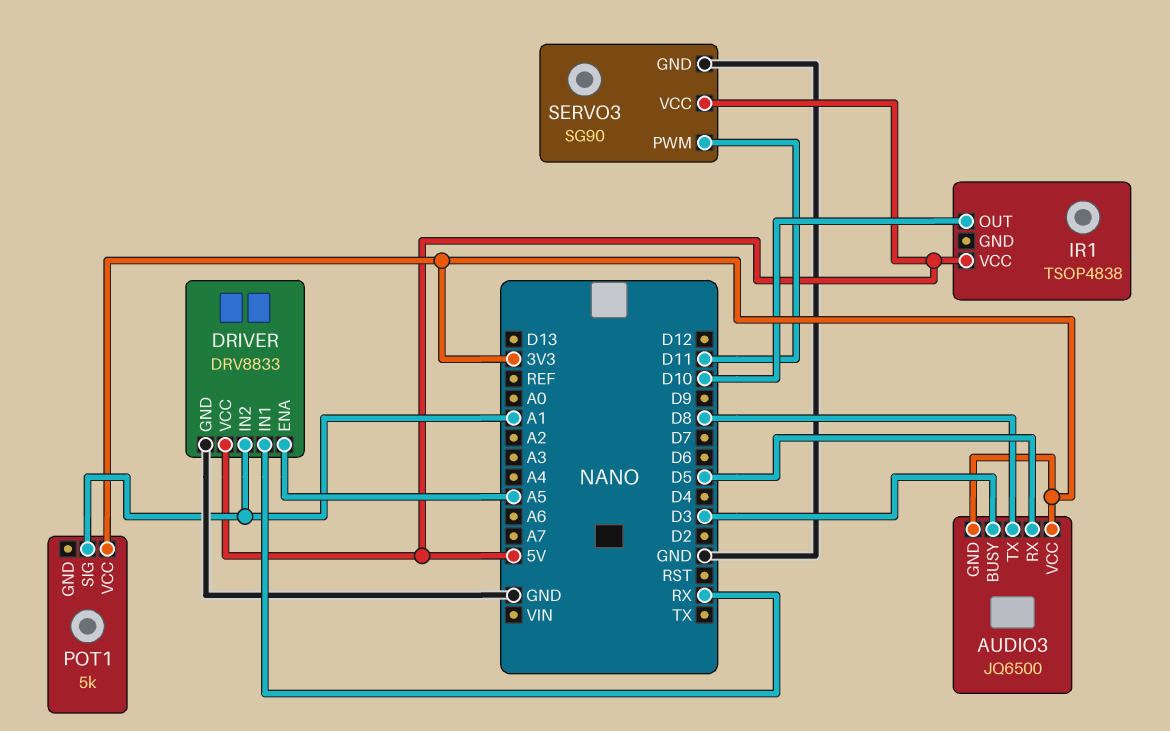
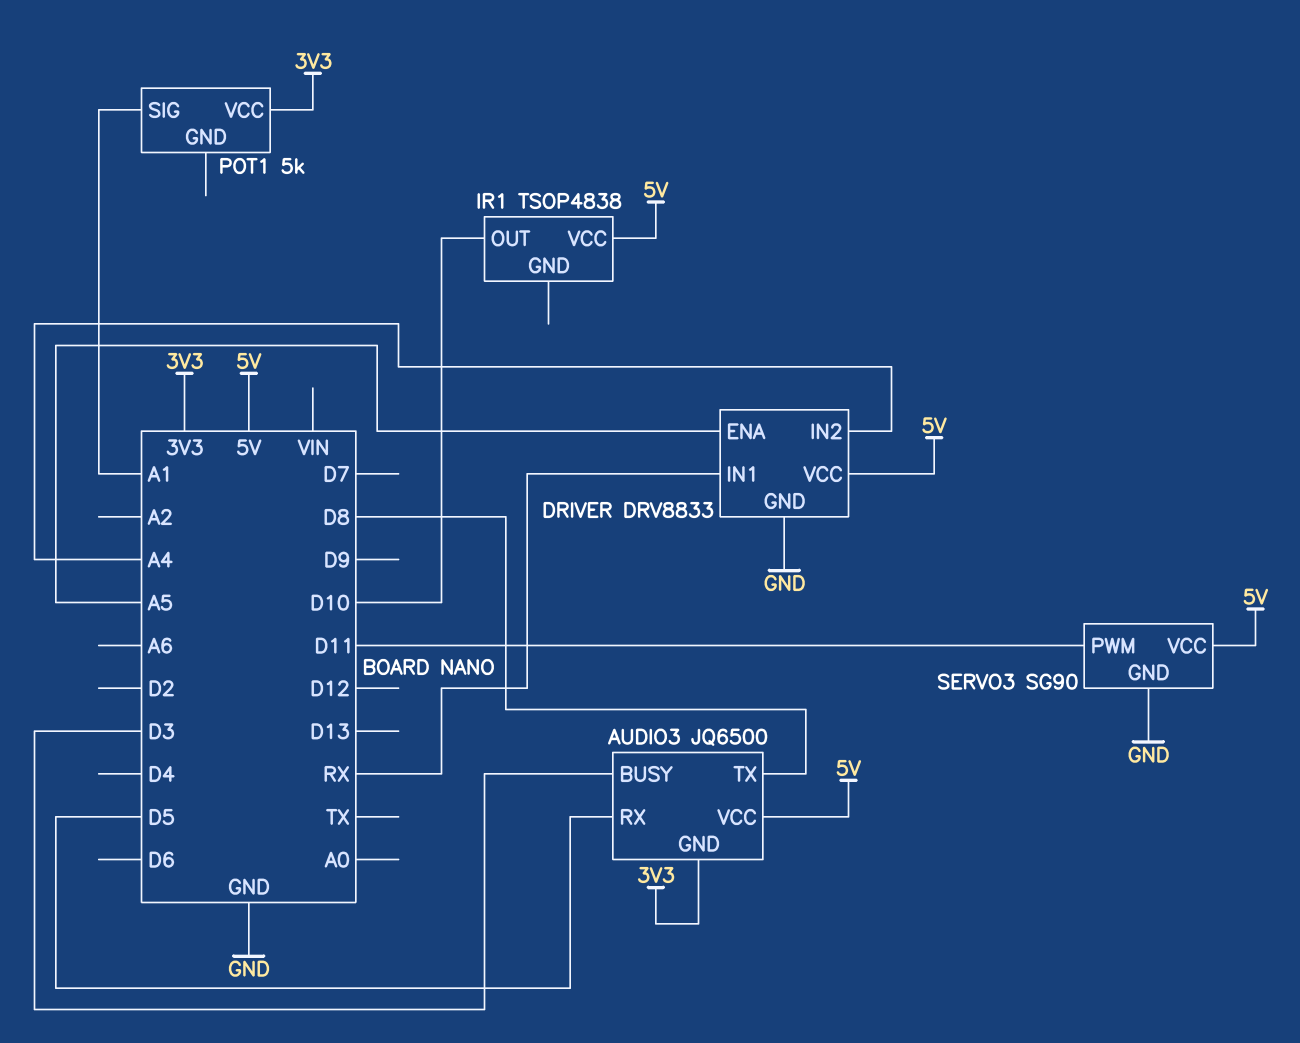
AUDIO3 pin VCC: 3V3 -> 5V
DRIVER pin IN2: A1 -> A4

